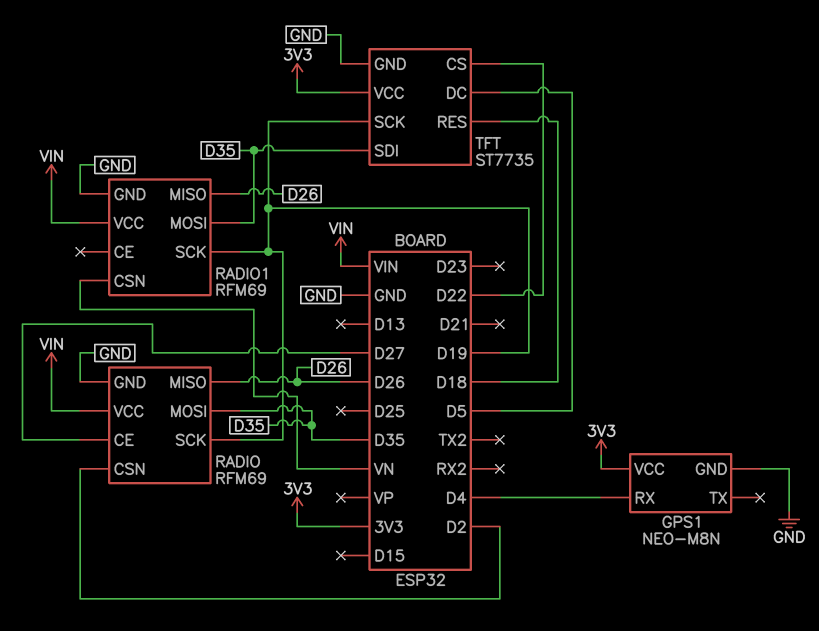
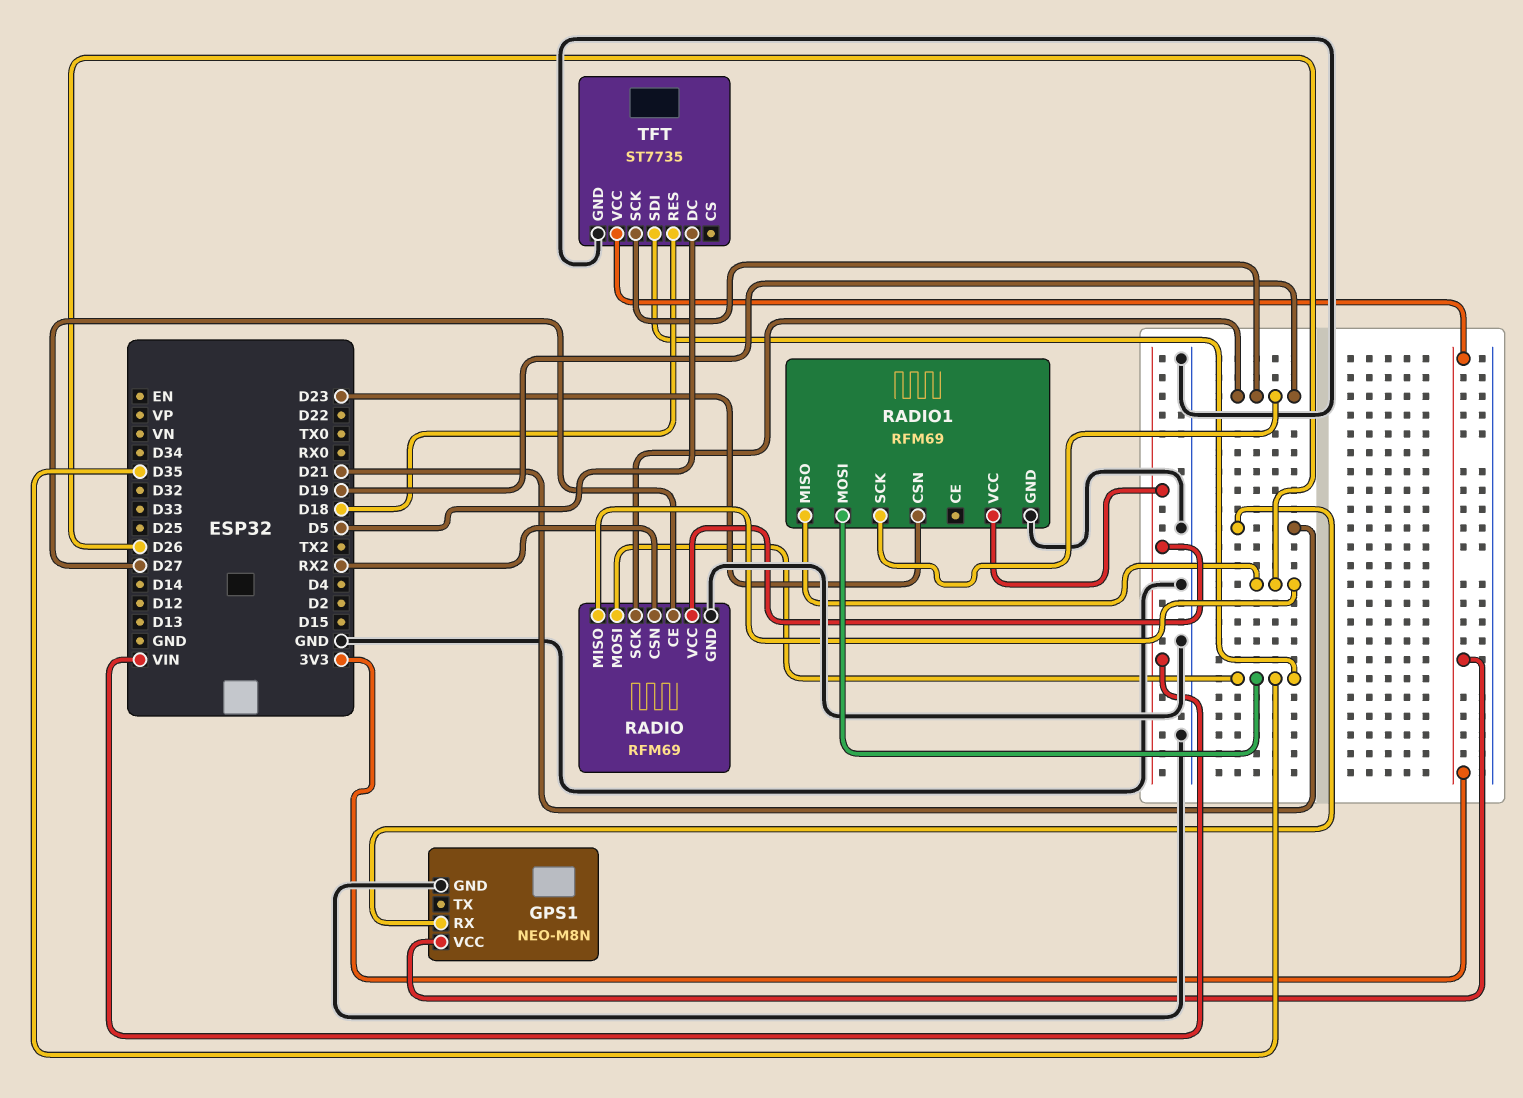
GPS1 pin RX: D4 -> D21
RADIO pin CSN: D2 -> RX2
RADIO1 pin CSN: VN -> D23
TFT pin CS: D22 -> none

